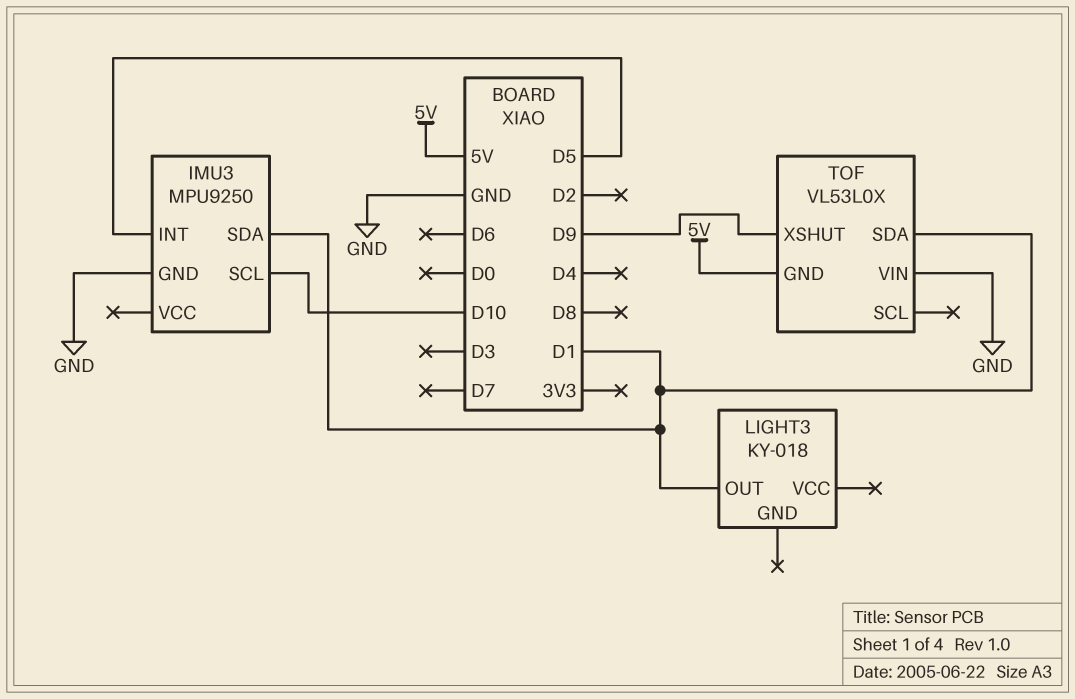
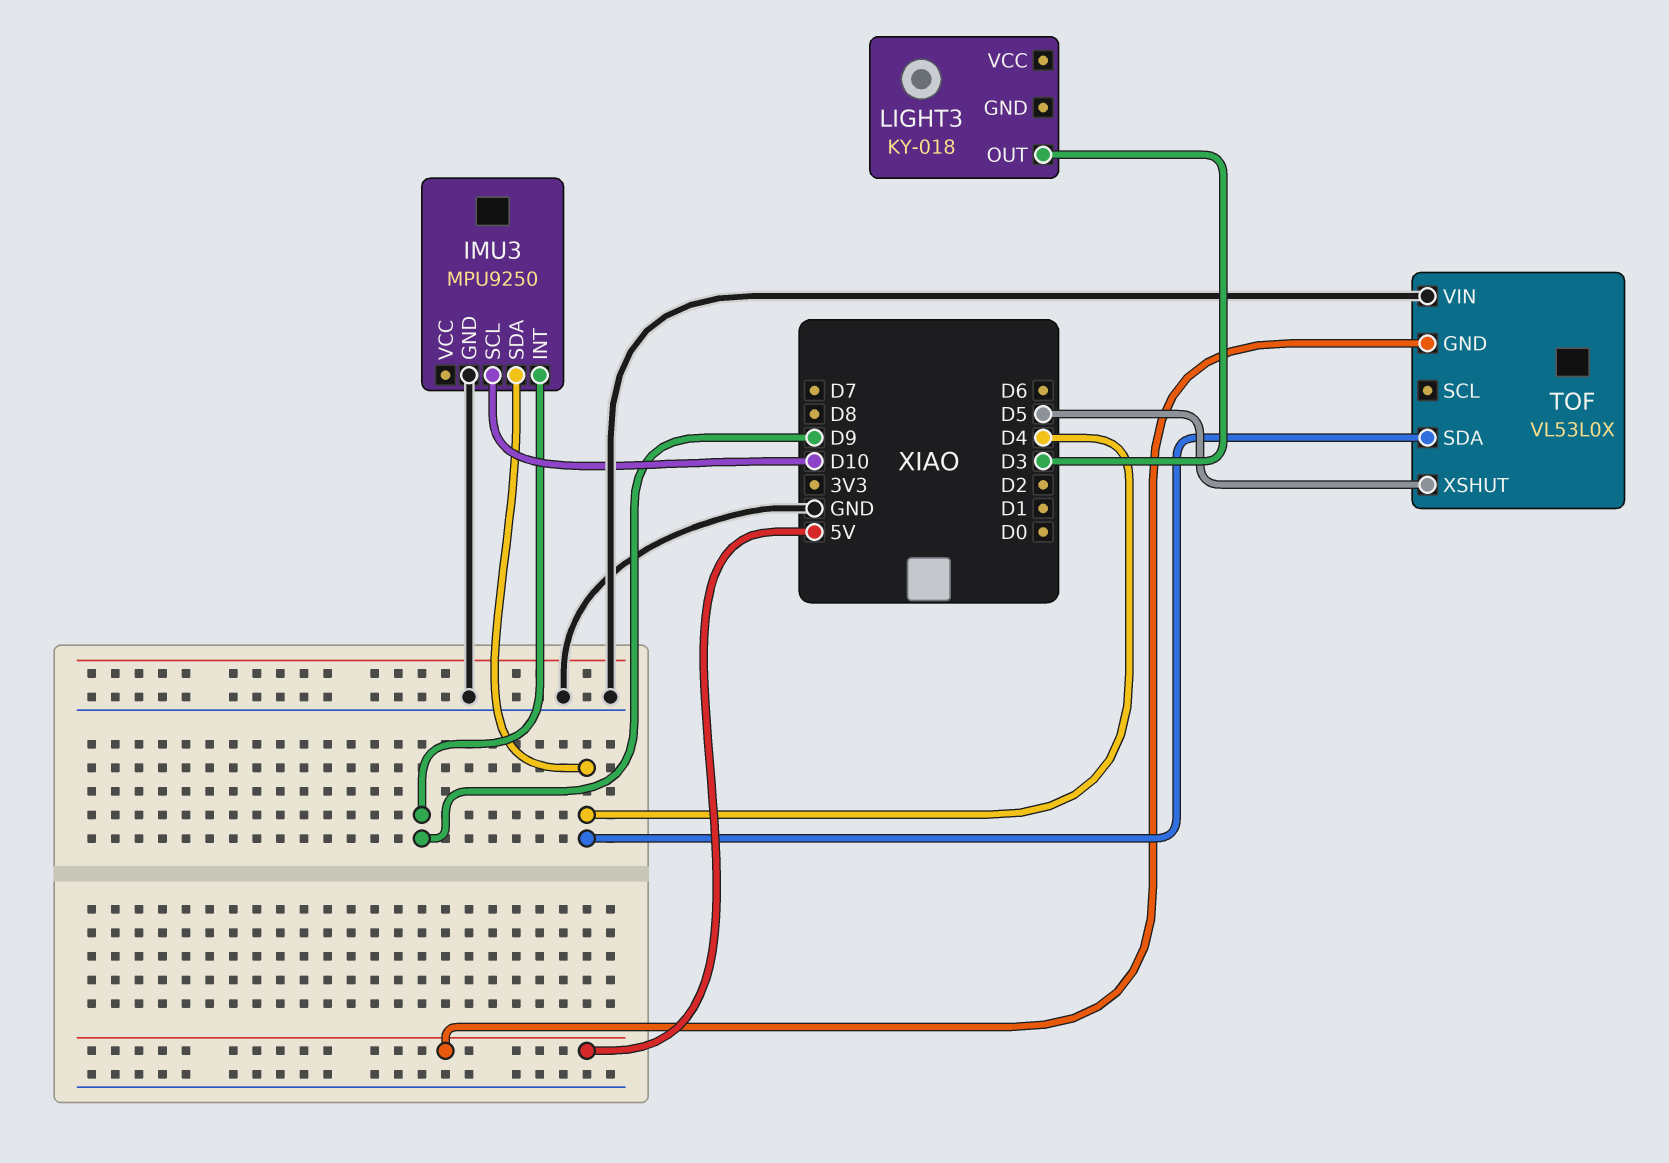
IMU3 pin INT: D5 -> D9
IMU3 pin SDA: D1 -> D4
LIGHT3 pin OUT: D1 -> D3
TOF pin SDA: D1 -> D4
TOF pin XSHUT: D9 -> D5

